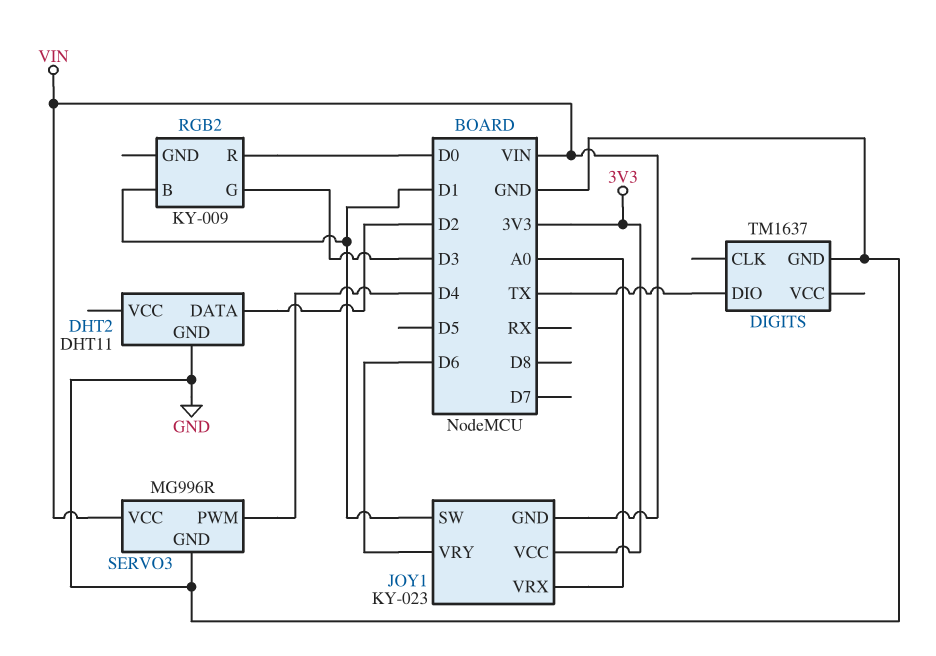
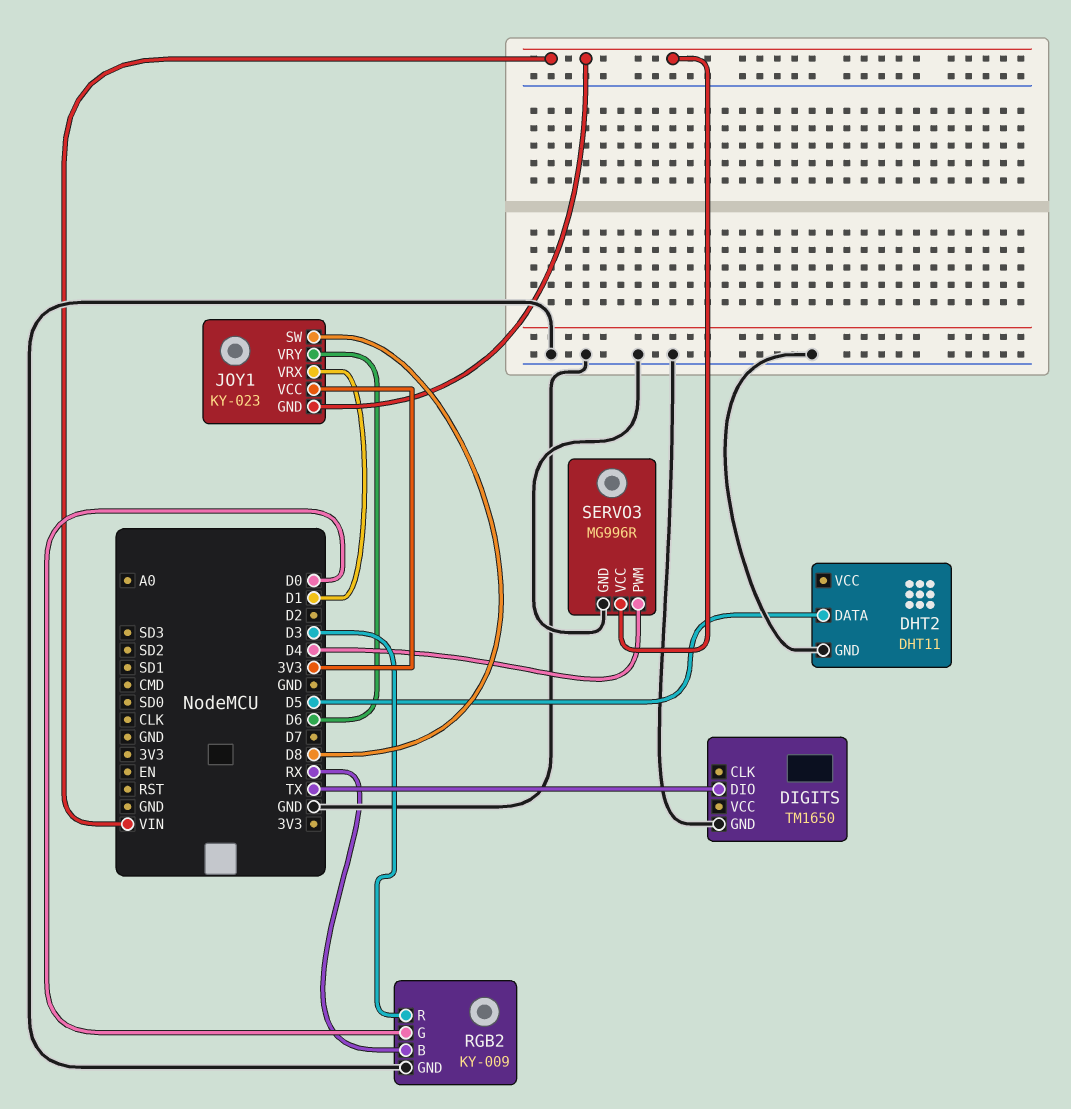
DHT2 pin DATA: D2 -> D5
DIGITS: TM1637 -> TM1650
JOY1 pin SW: D1 -> D8
JOY1 pin VRX: A0 -> D1
RGB2 pin B: D1 -> RX
RGB2 pin G: D3 -> D0
RGB2 pin GND: none -> GND
RGB2 pin R: D0 -> D3

